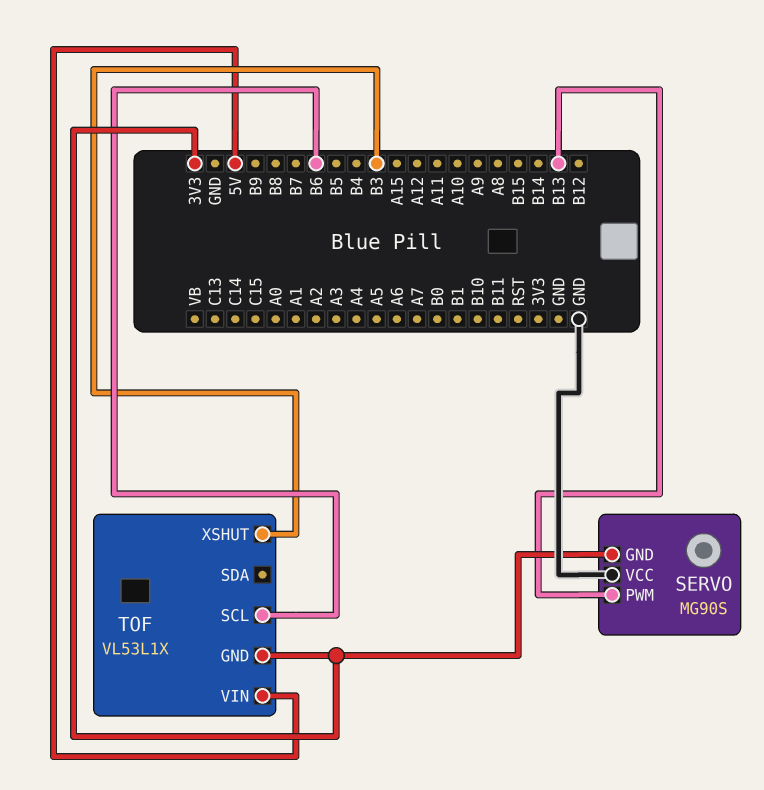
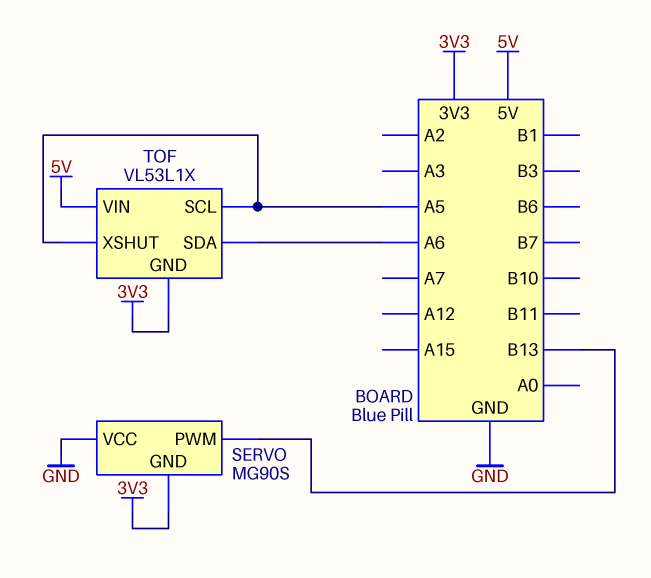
TOF pin SCL: B6 -> A5
TOF pin SDA: none -> A6
TOF pin XSHUT: B3 -> A5

